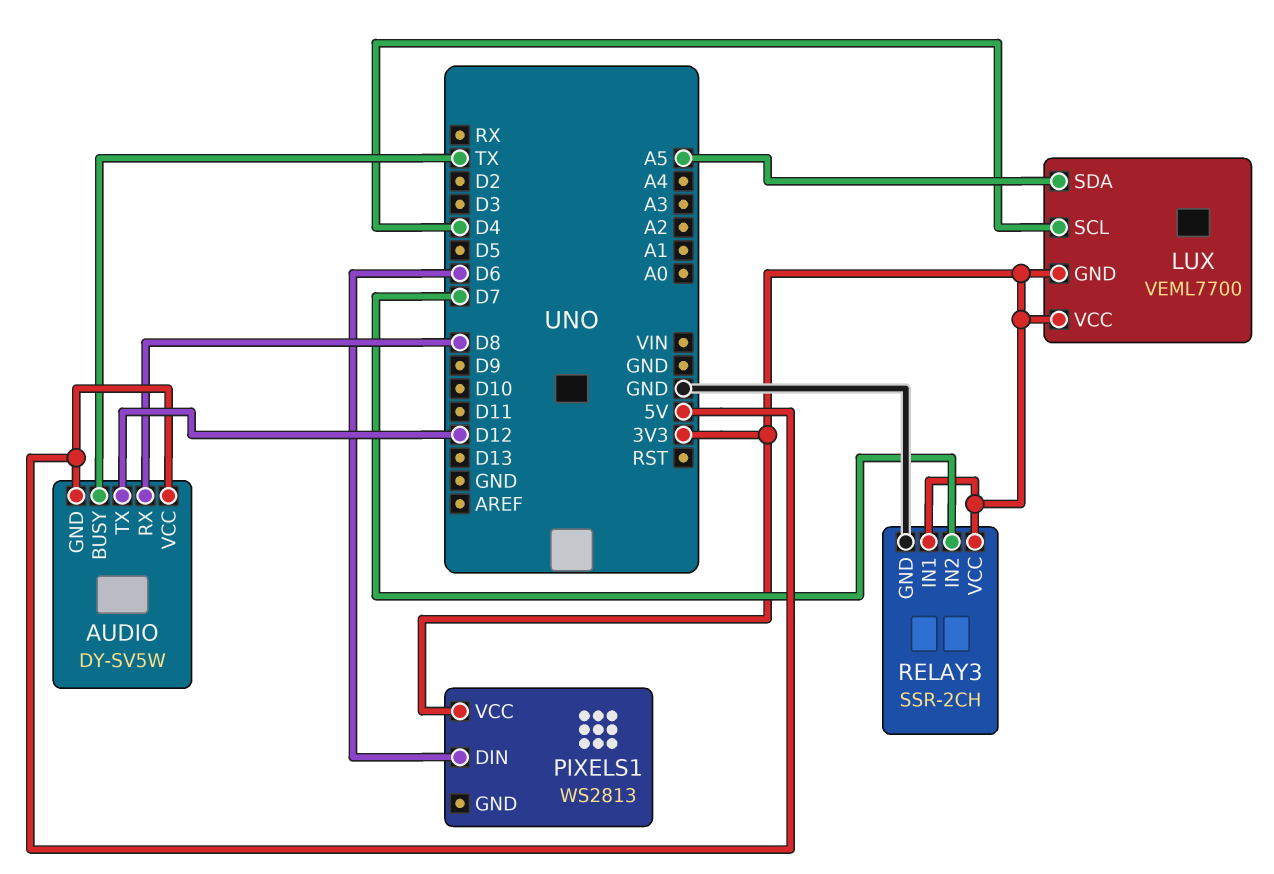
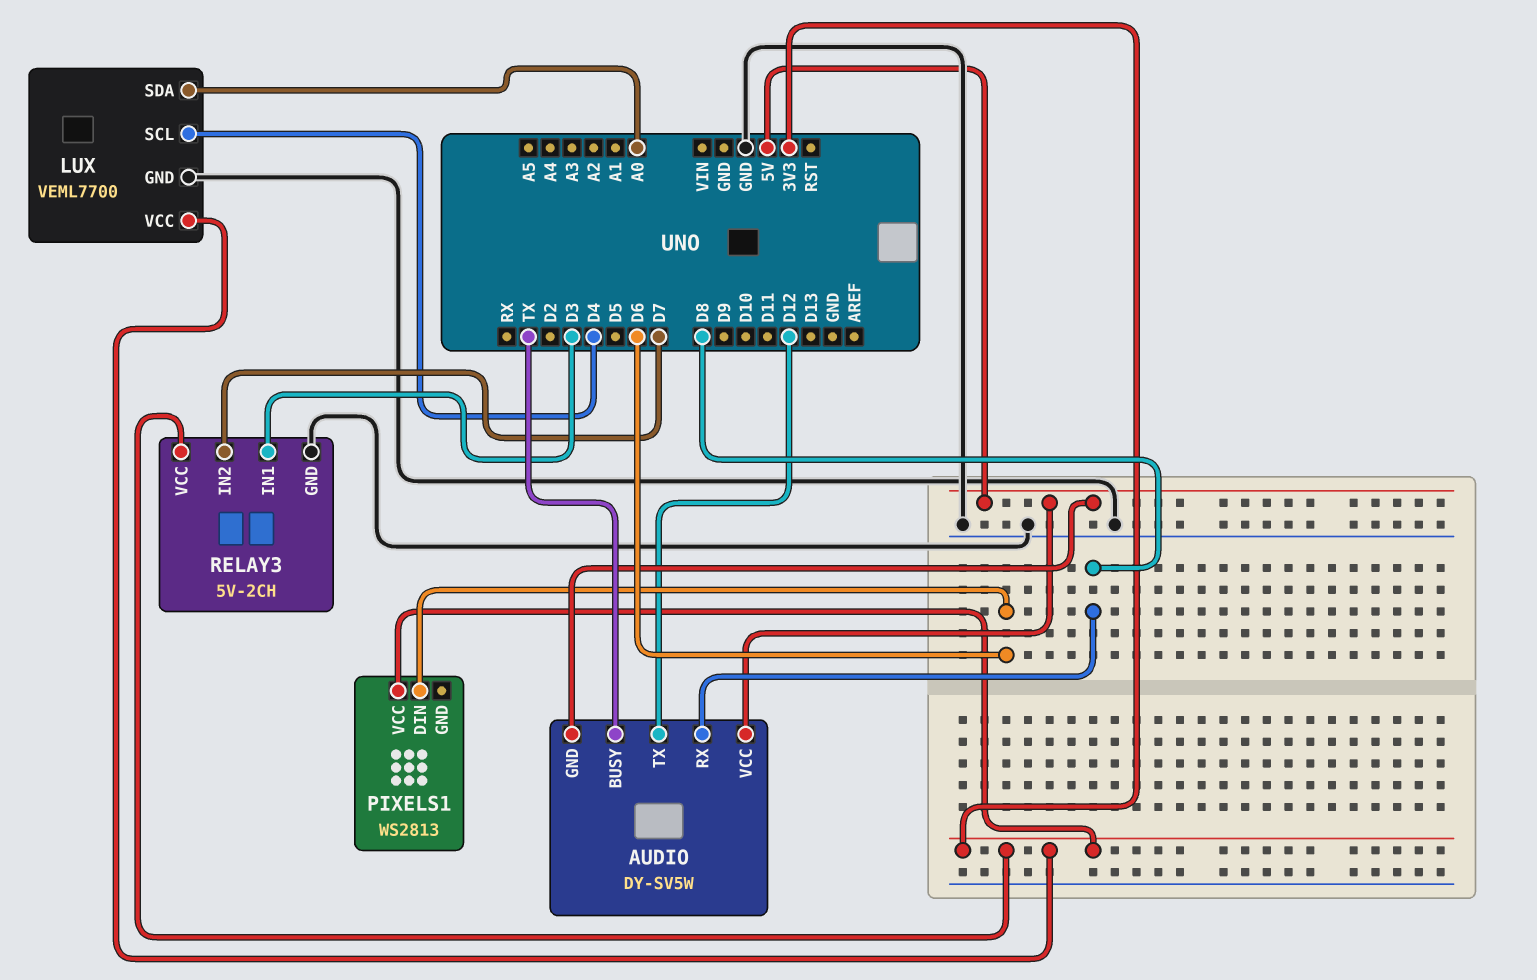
LUX pin GND: 3V3 -> GND
LUX pin SDA: A5 -> A0
RELAY3: SSR-2CH -> 5V-2CH
RELAY3 pin IN1: 3V3 -> D3

